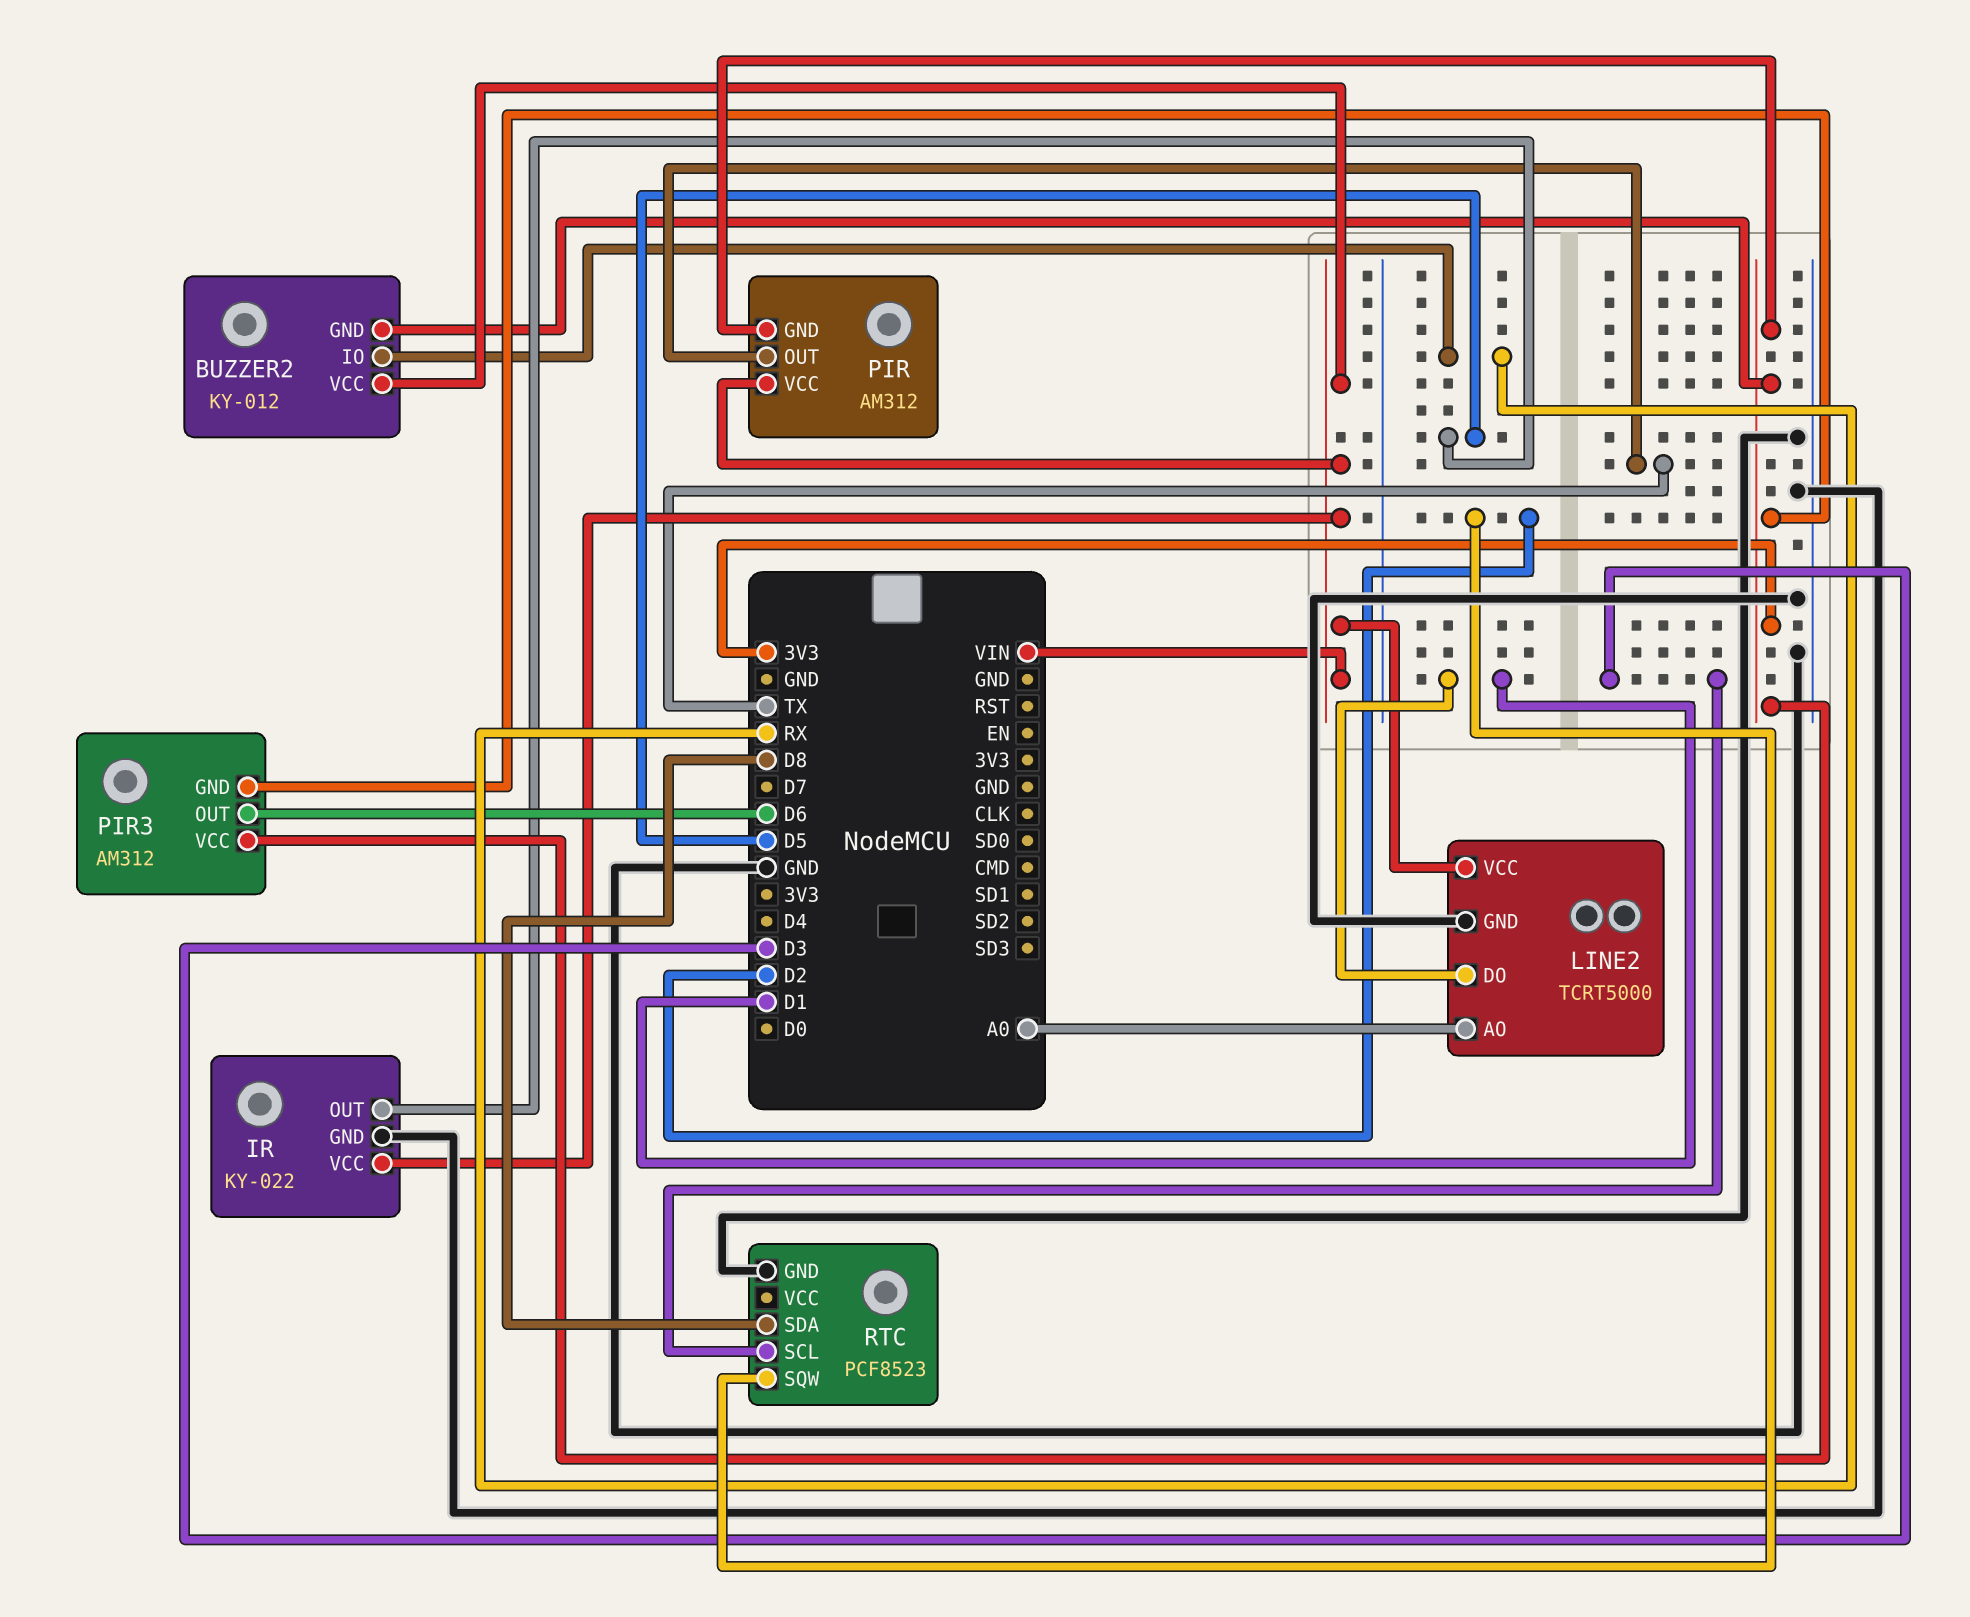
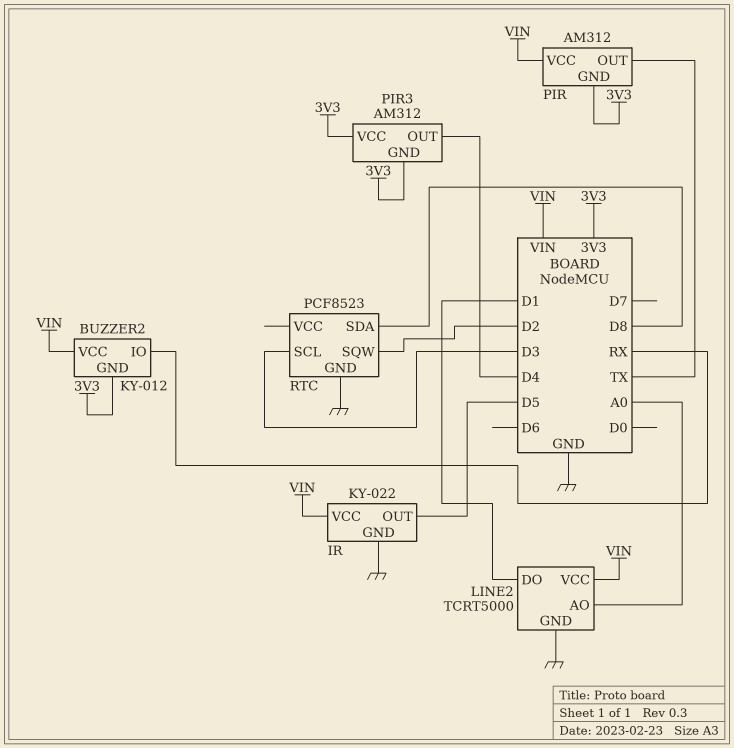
PIR3 pin OUT: D6 -> D4

